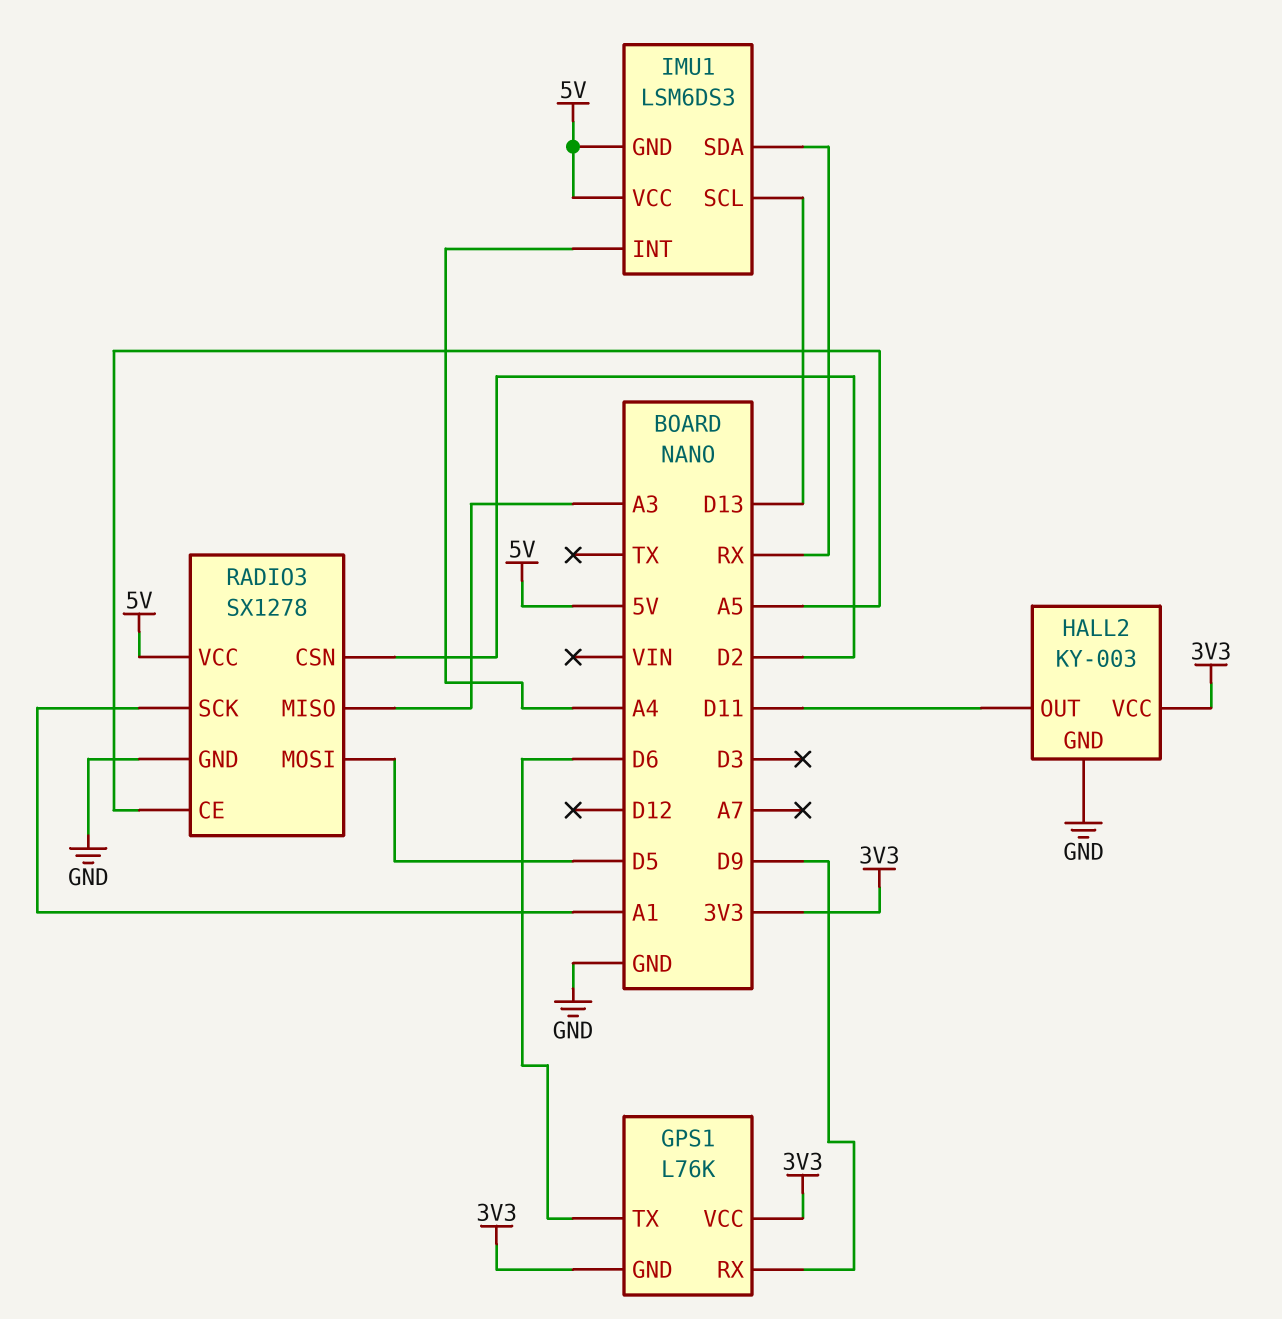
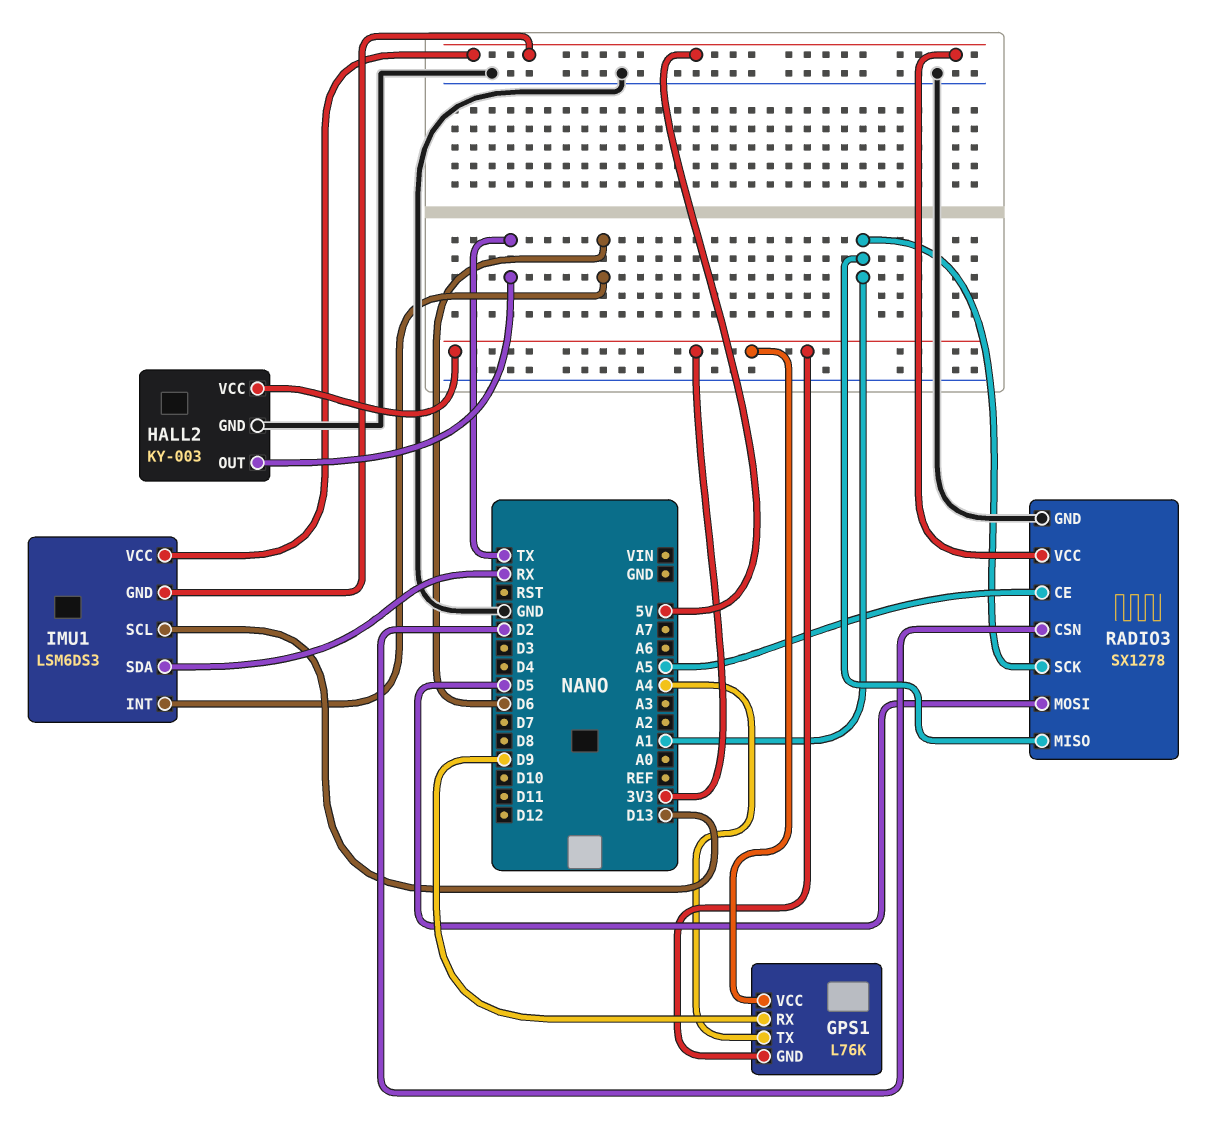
GPS1 pin TX: D6 -> A4
HALL2 pin OUT: D11 -> TX
IMU1 pin INT: A4 -> D6
RADIO3 pin MISO: A3 -> A1

